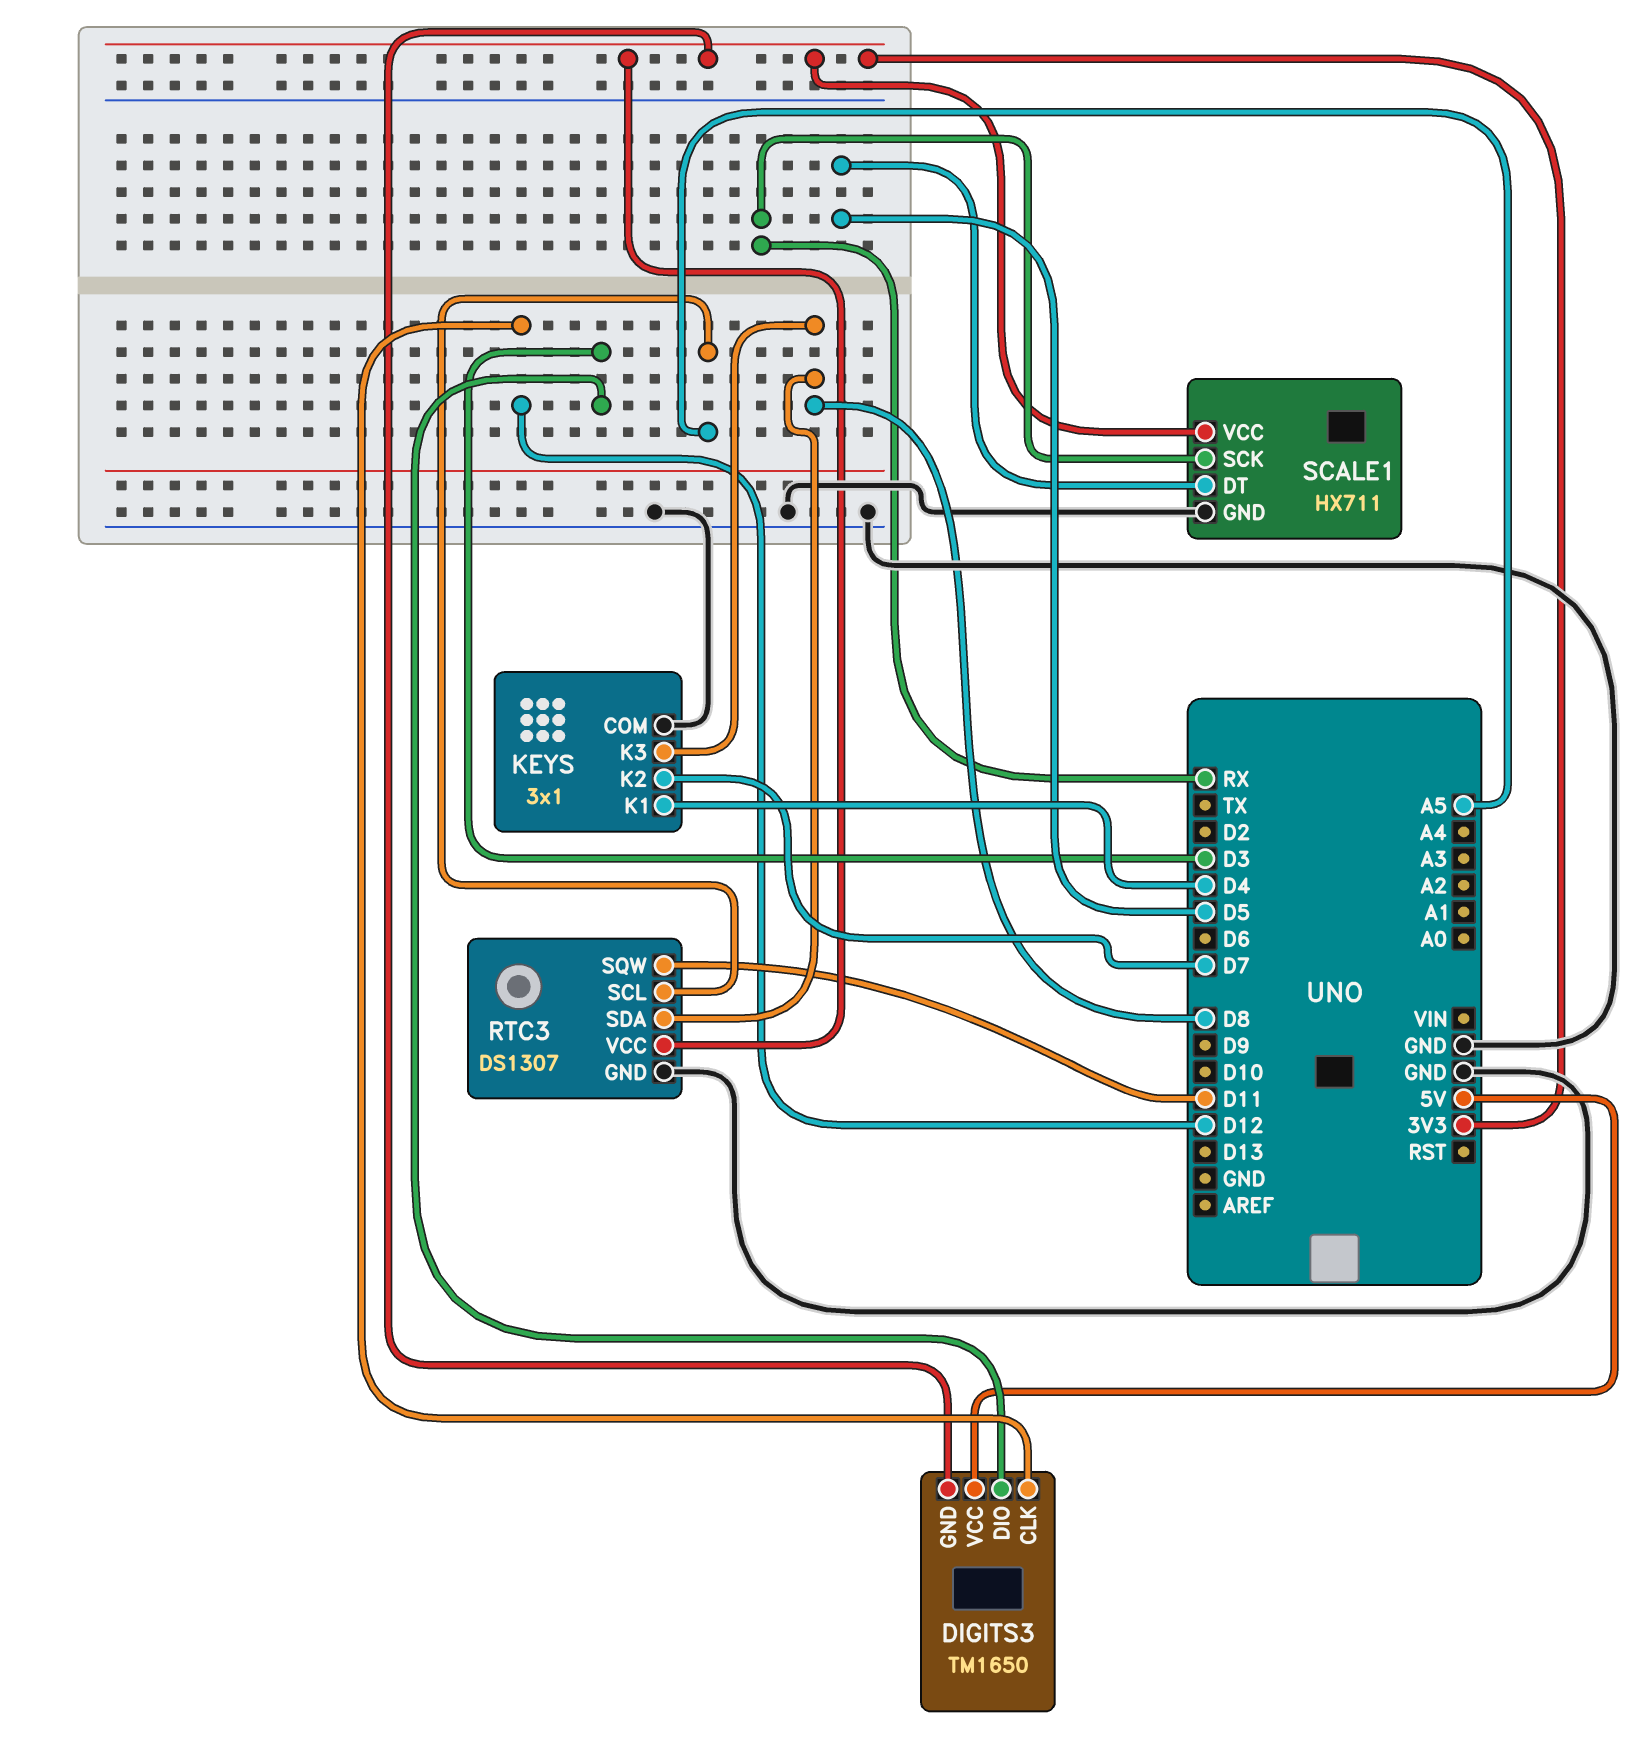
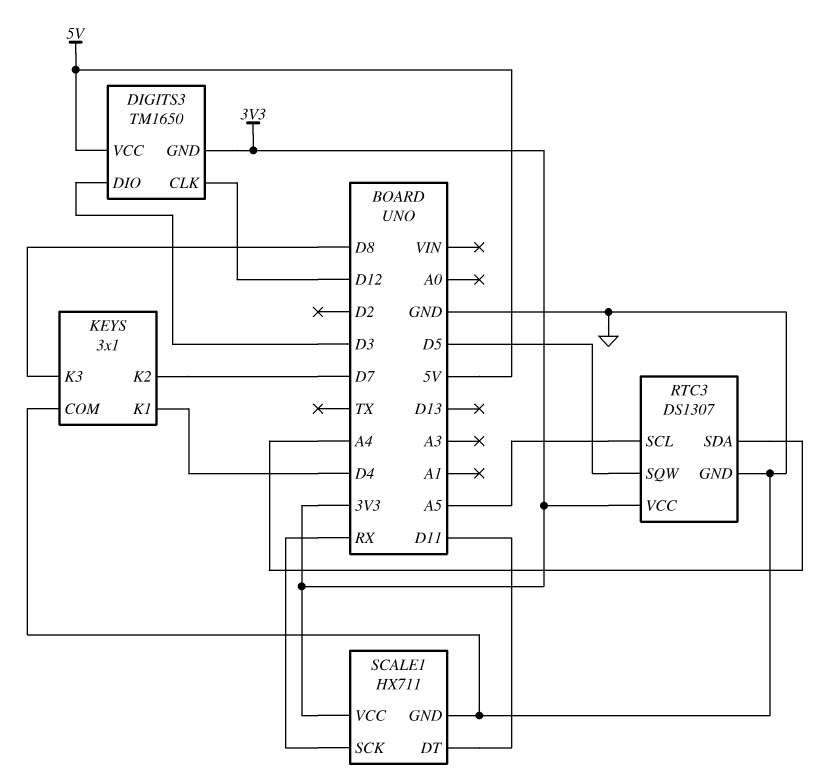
RTC3 pin SDA: D8 -> A4
RTC3 pin SQW: D11 -> D5
SCALE1 pin DT: D5 -> D11

